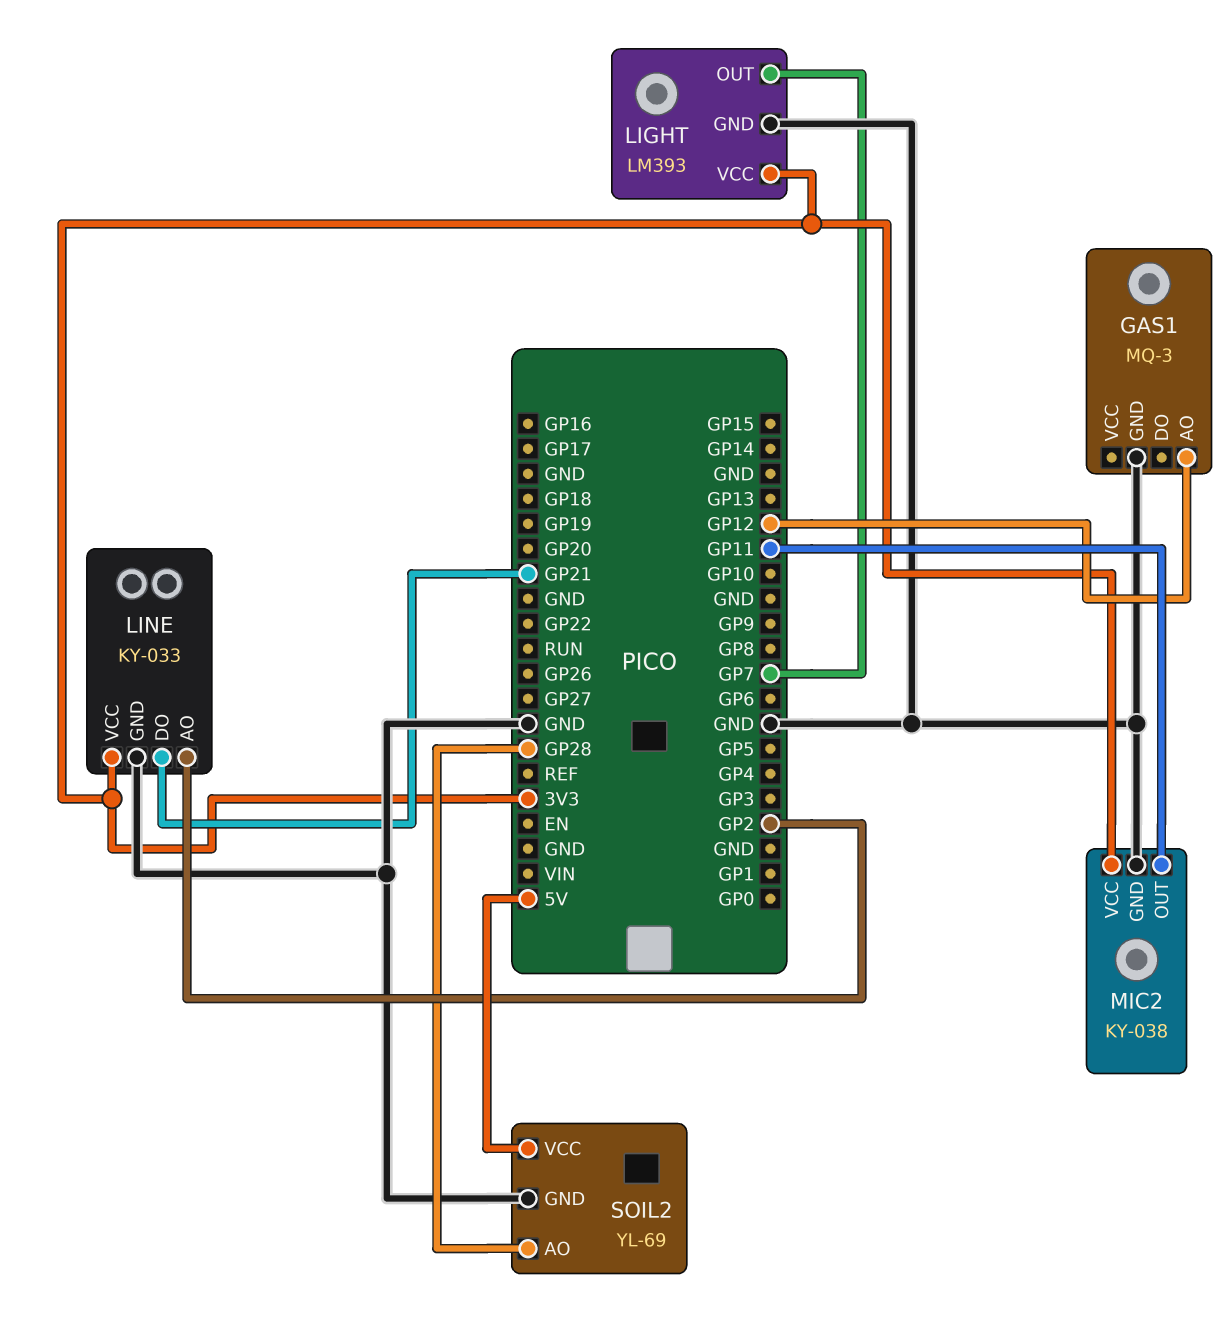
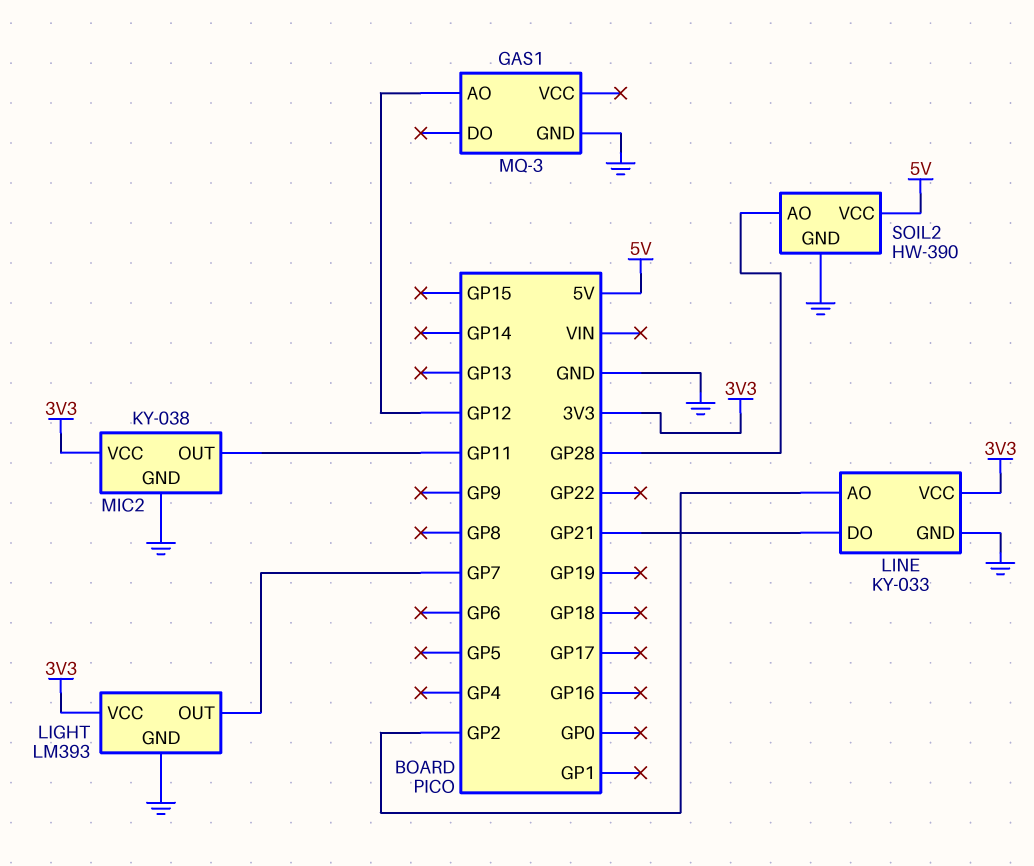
SOIL2: YL-69 -> HW-390

